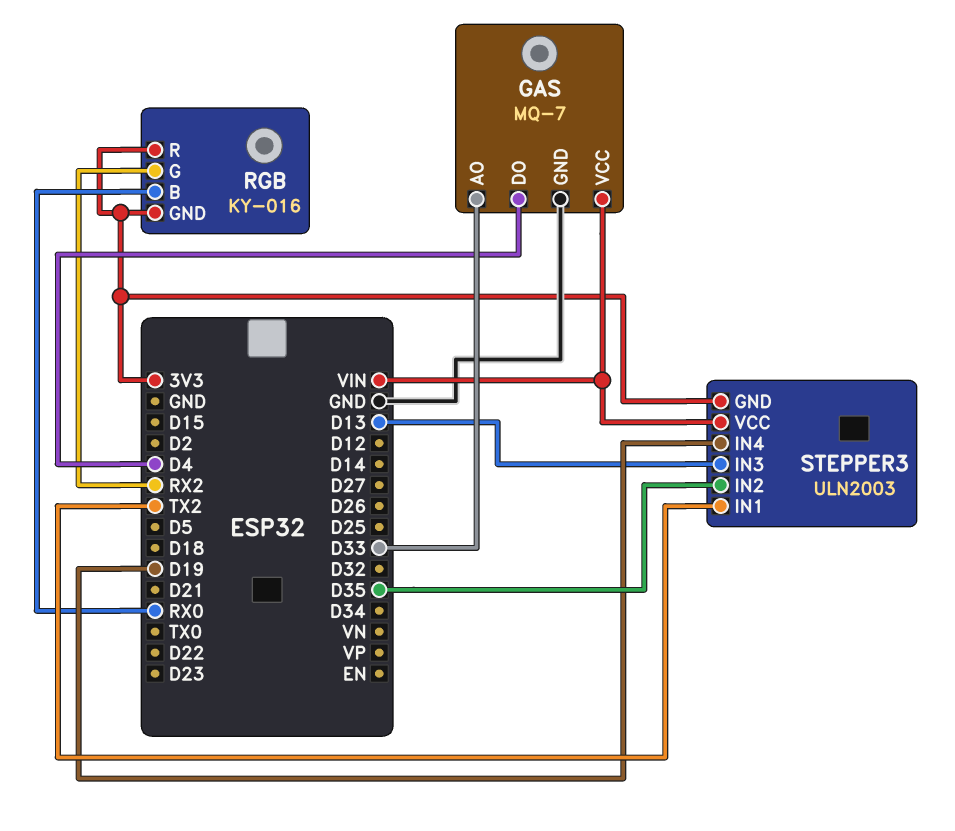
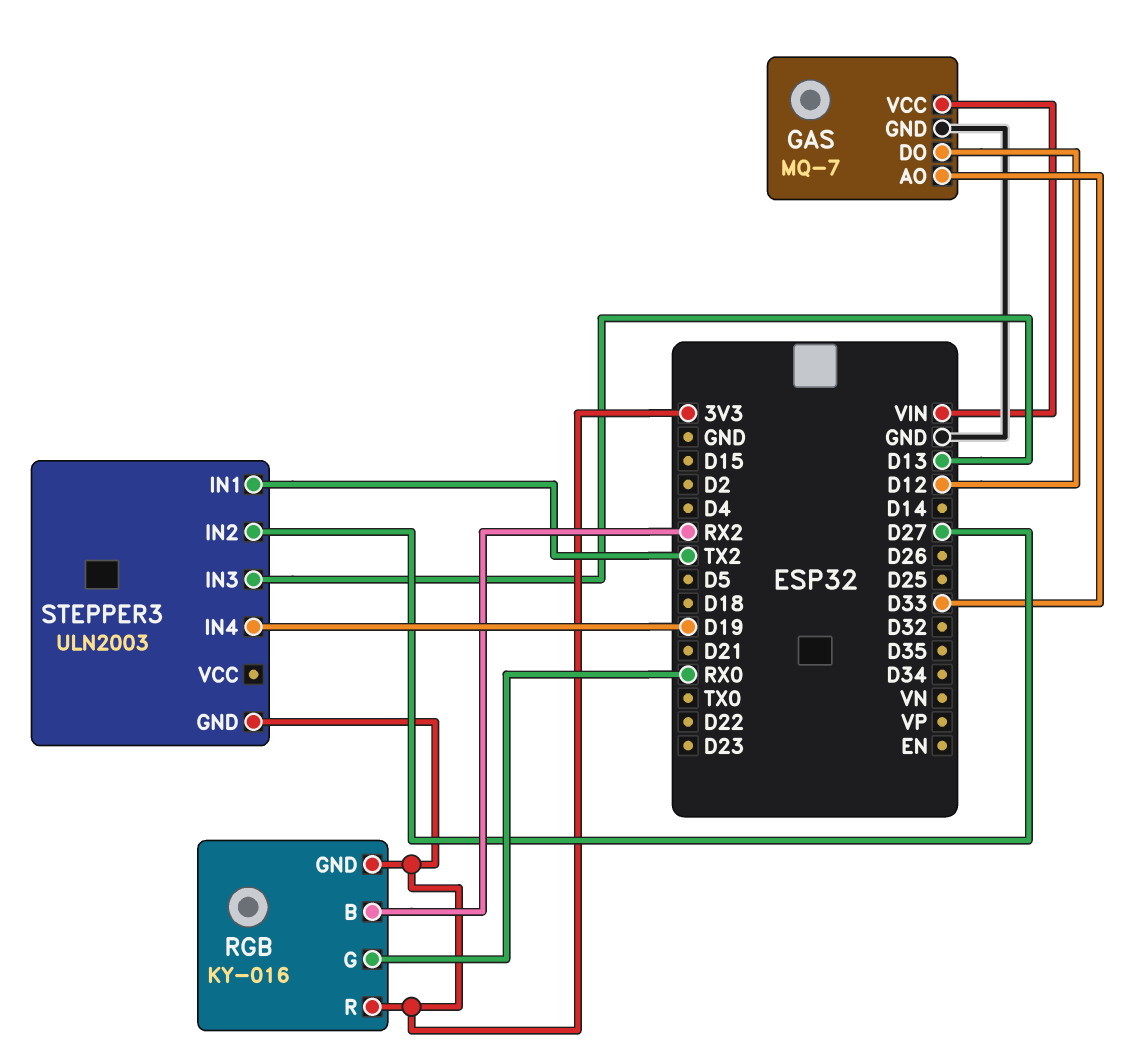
GAS pin DO: D4 -> D12
RGB pin B: RX0 -> RX2
RGB pin G: RX2 -> RX0
STEPPER3 pin IN2: D35 -> D27
STEPPER3 pin VCC: VIN -> none

